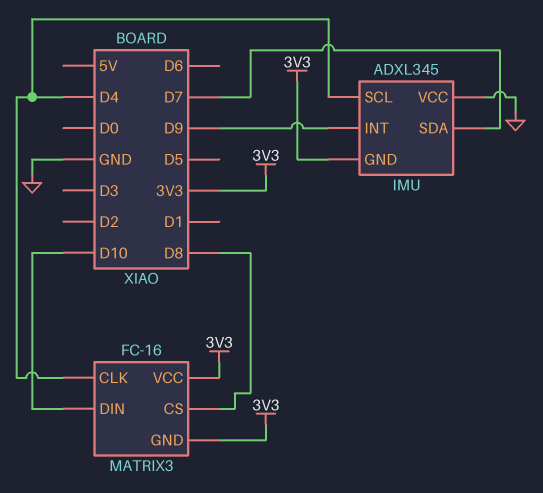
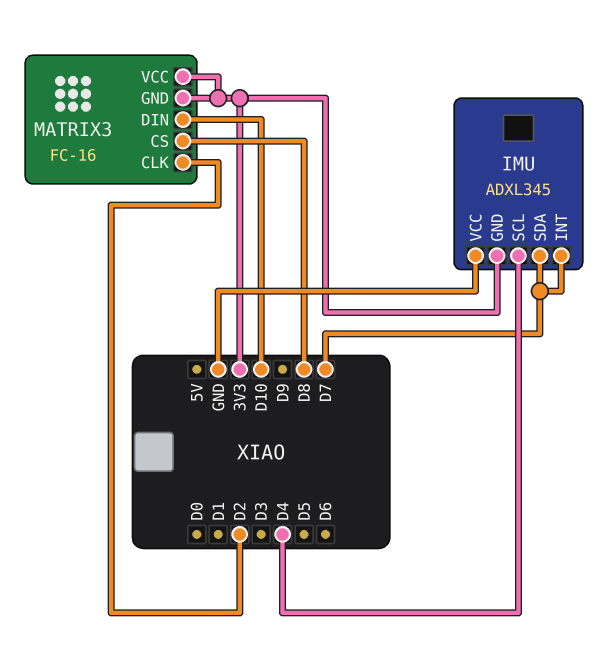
IMU pin INT: D9 -> D7
MATRIX3 pin CLK: D4 -> D2

